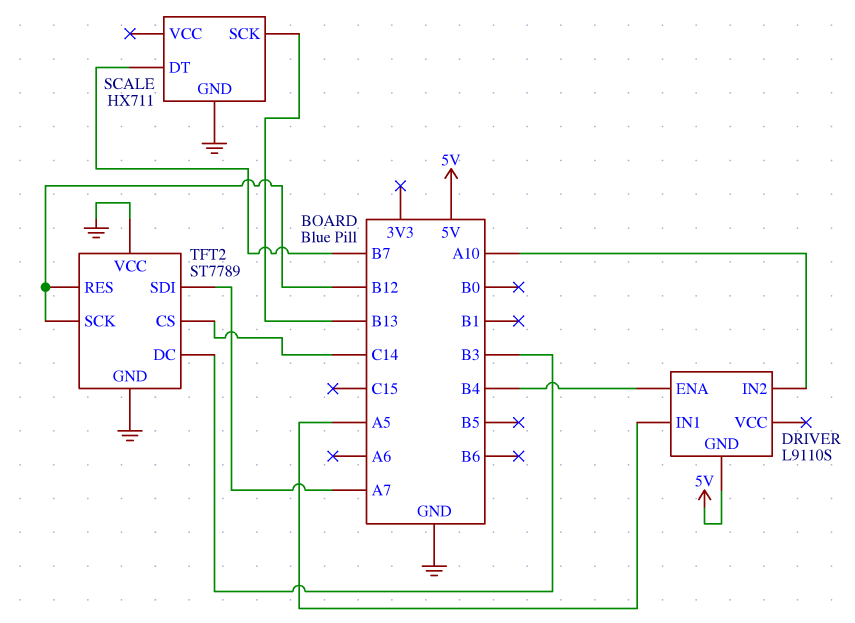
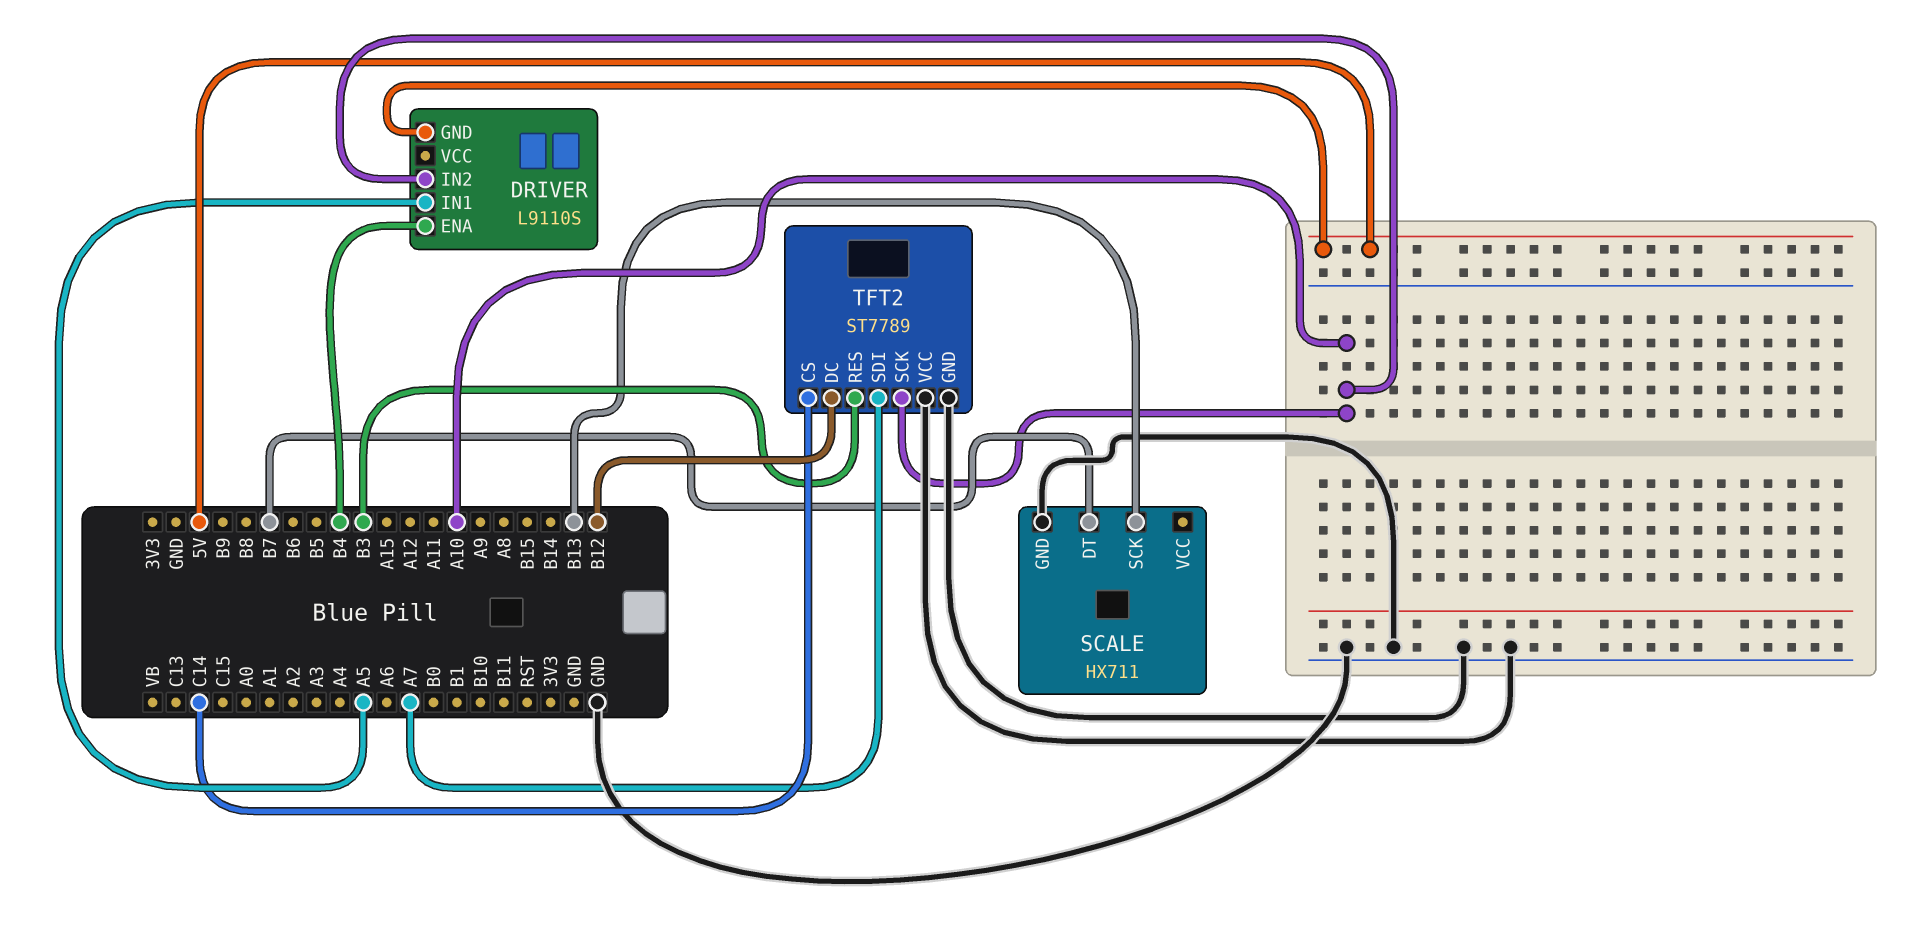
TFT2 pin DC: B3 -> B12
TFT2 pin RES: B12 -> B3
TFT2 pin SCK: B12 -> A10

